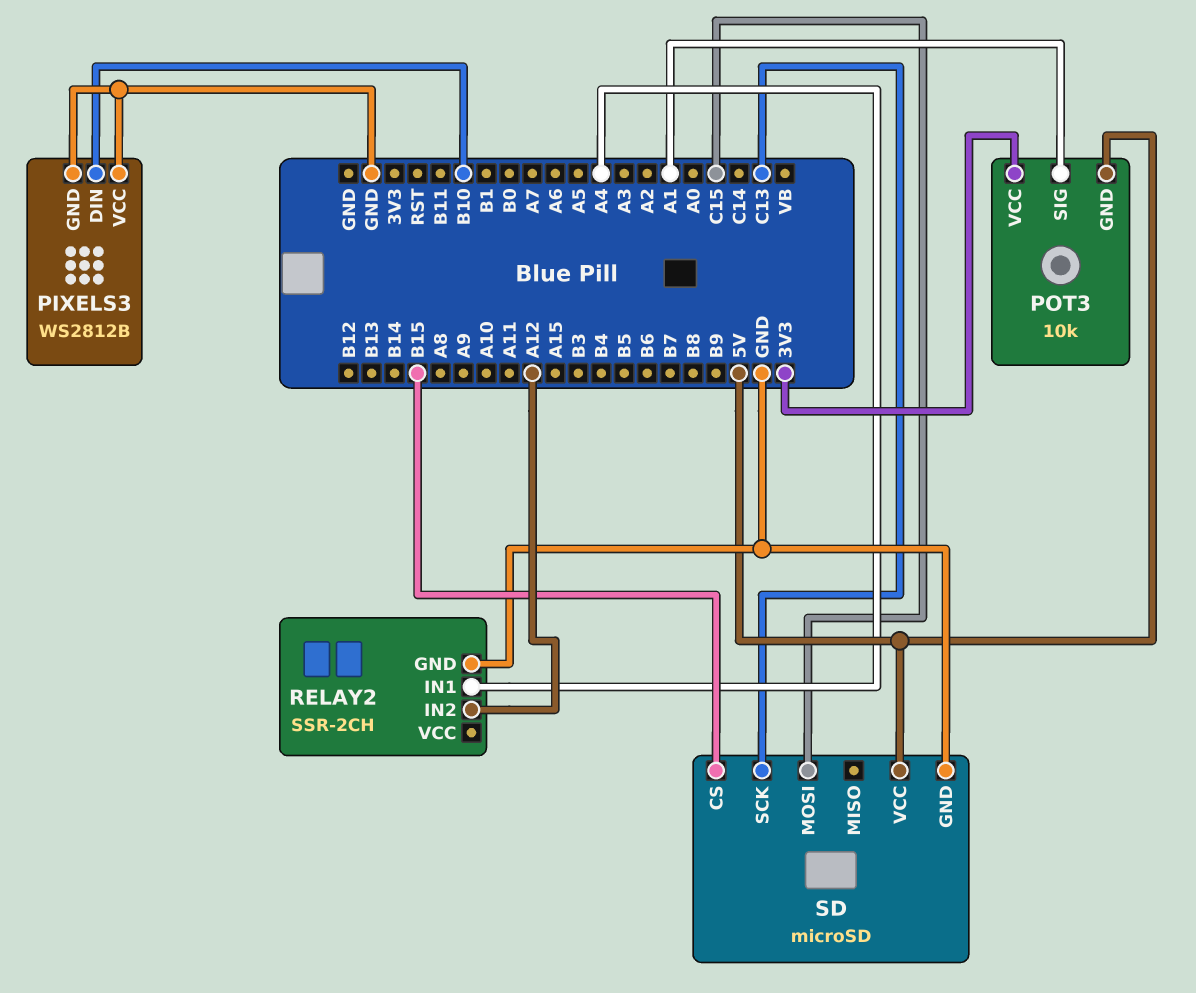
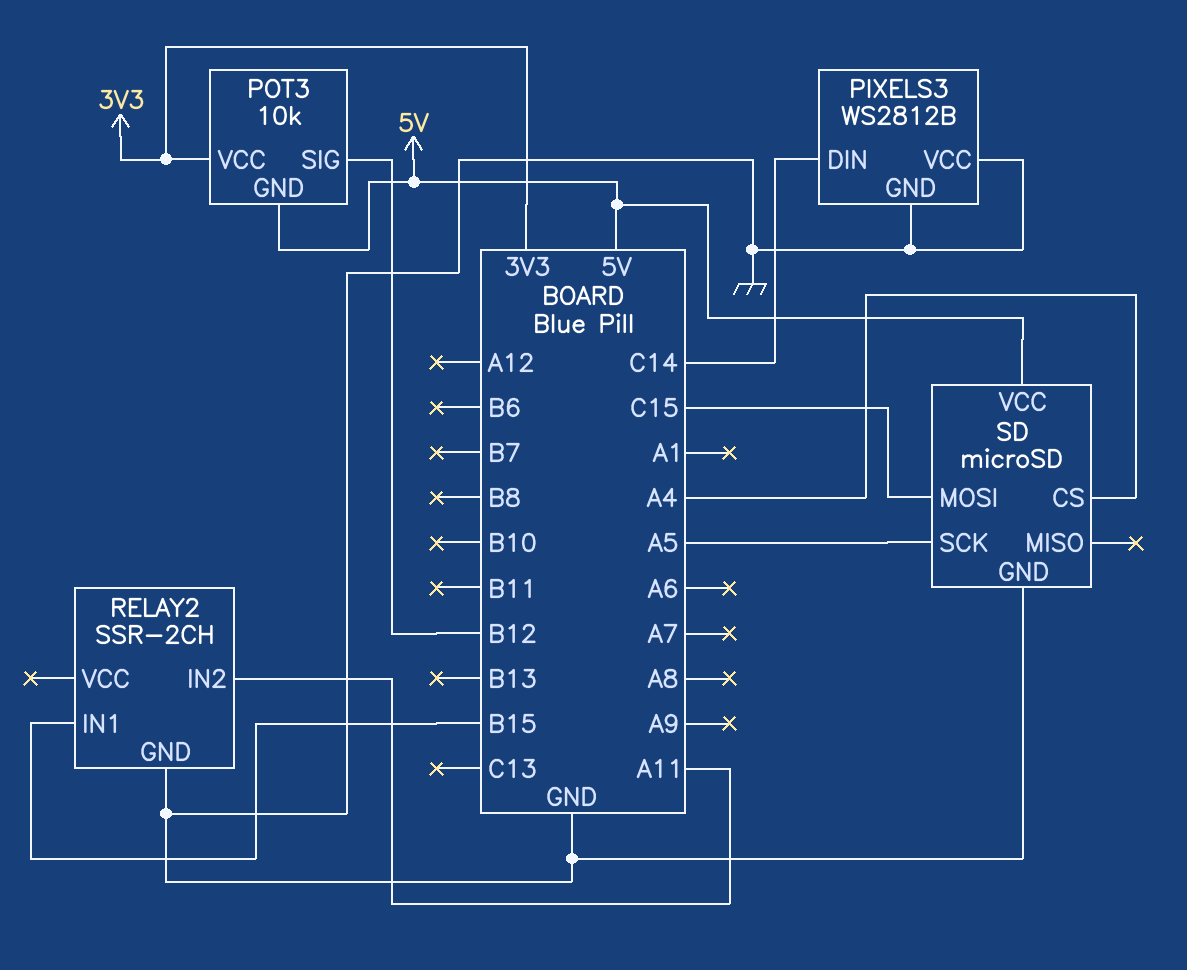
PIXELS3 pin DIN: B10 -> C14
POT3 pin SIG: A1 -> B12
RELAY2 pin IN1: A4 -> B15
RELAY2 pin IN2: A12 -> A11
SD pin CS: B15 -> A4
SD pin SCK: C13 -> A5

